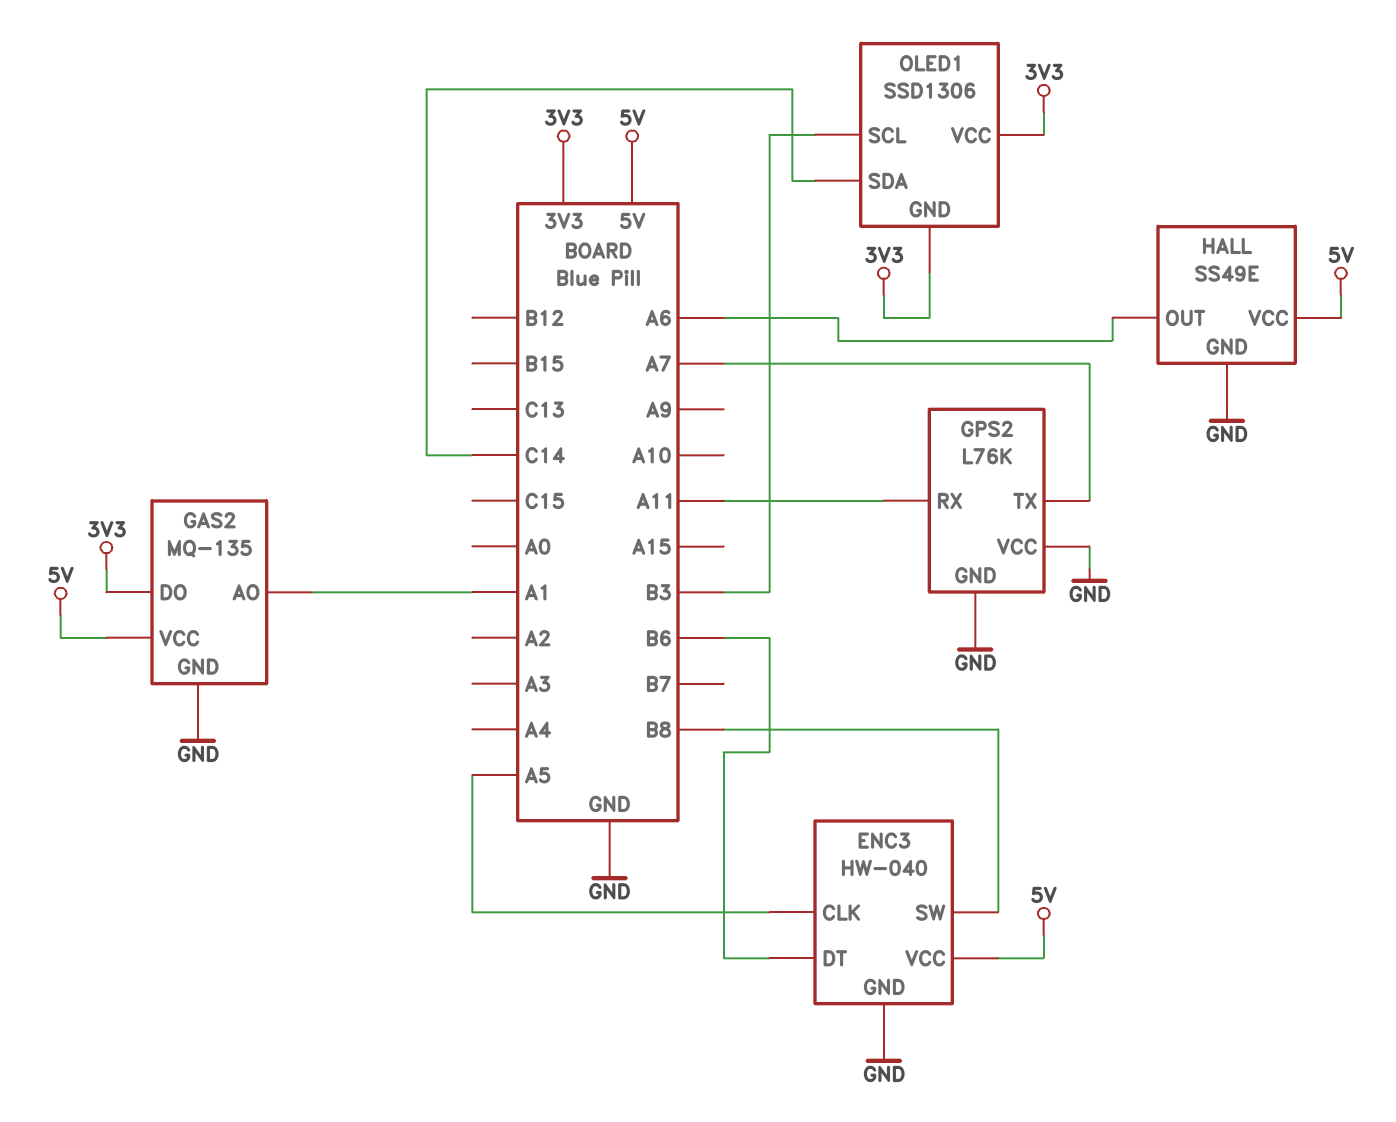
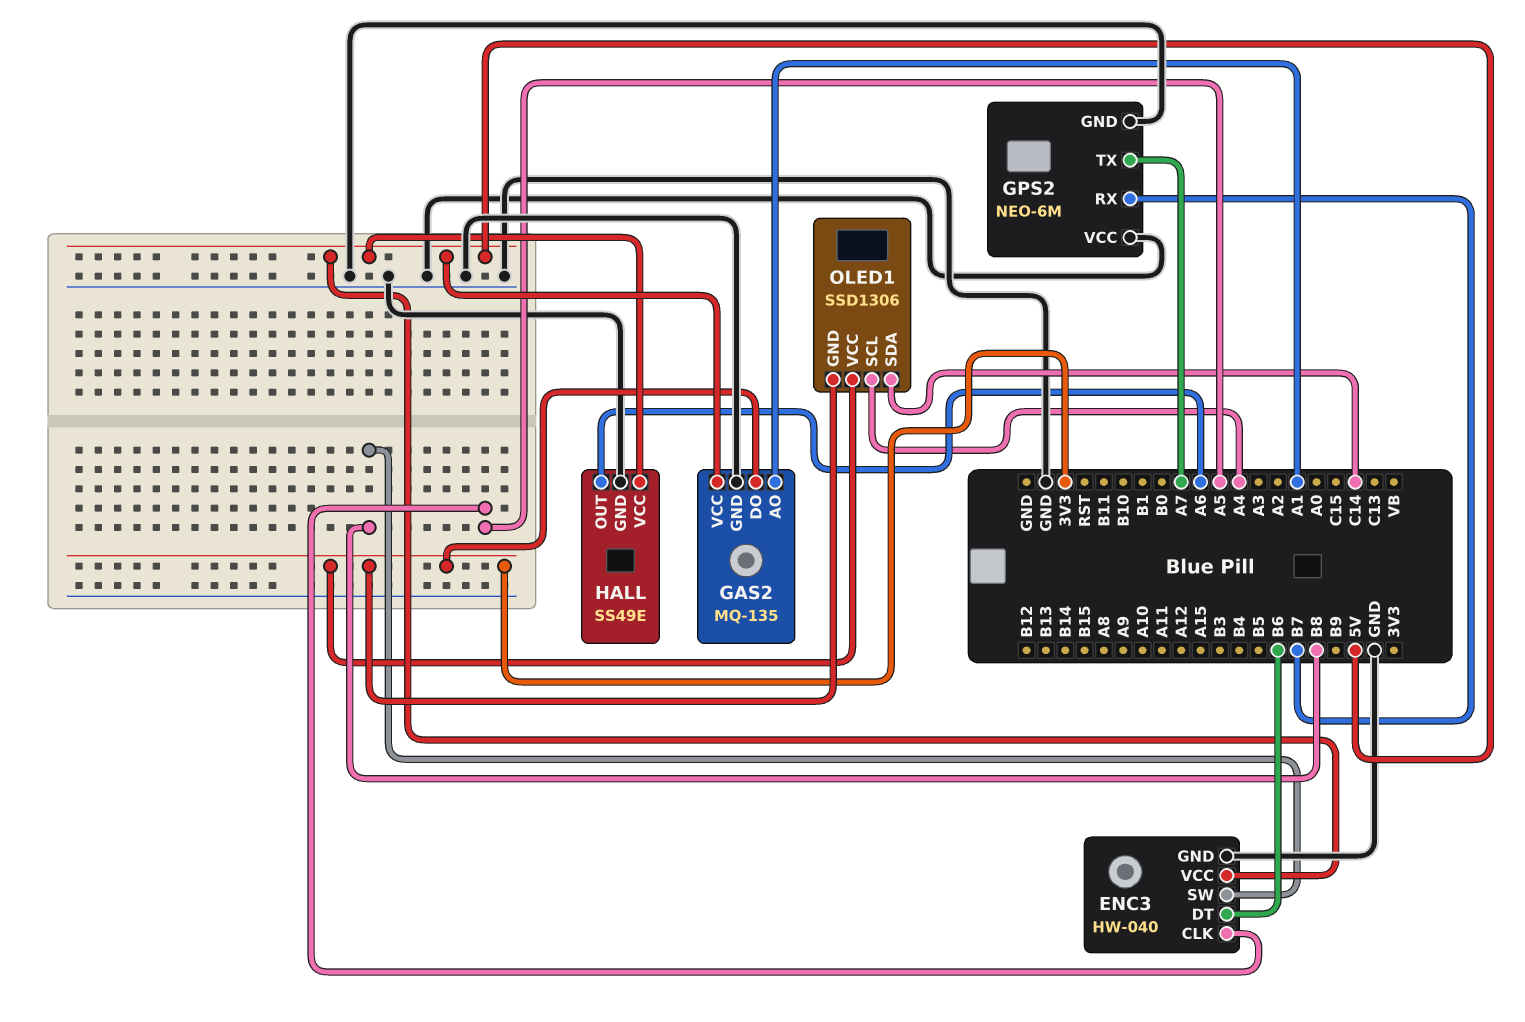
GPS2: L76K -> NEO-6M
GPS2 pin RX: A11 -> B7
OLED1 pin SCL: B3 -> A4

